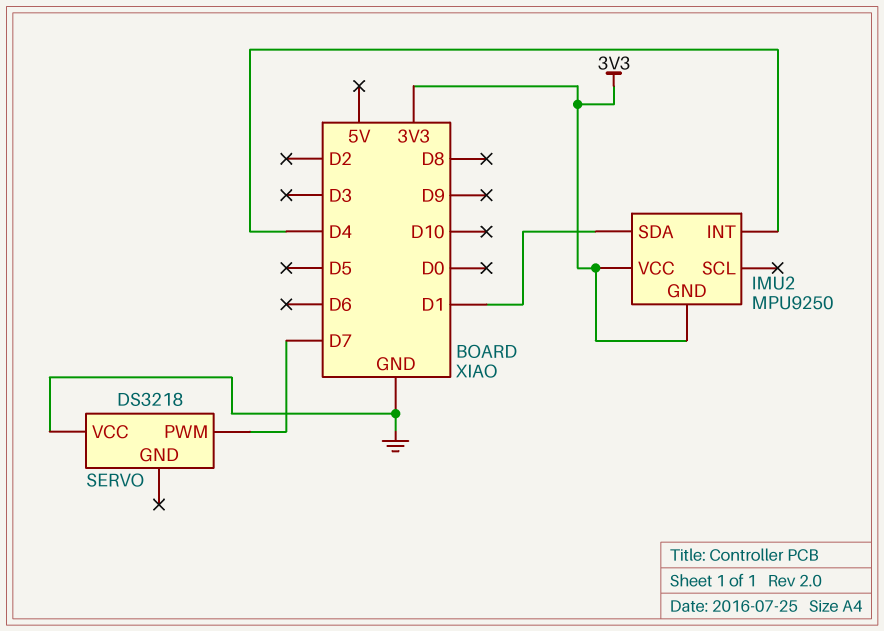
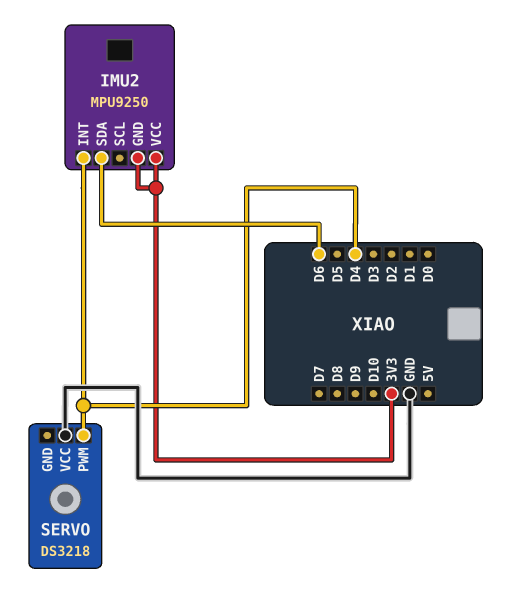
IMU2 pin SDA: D1 -> D6
SERVO pin PWM: D7 -> D4

